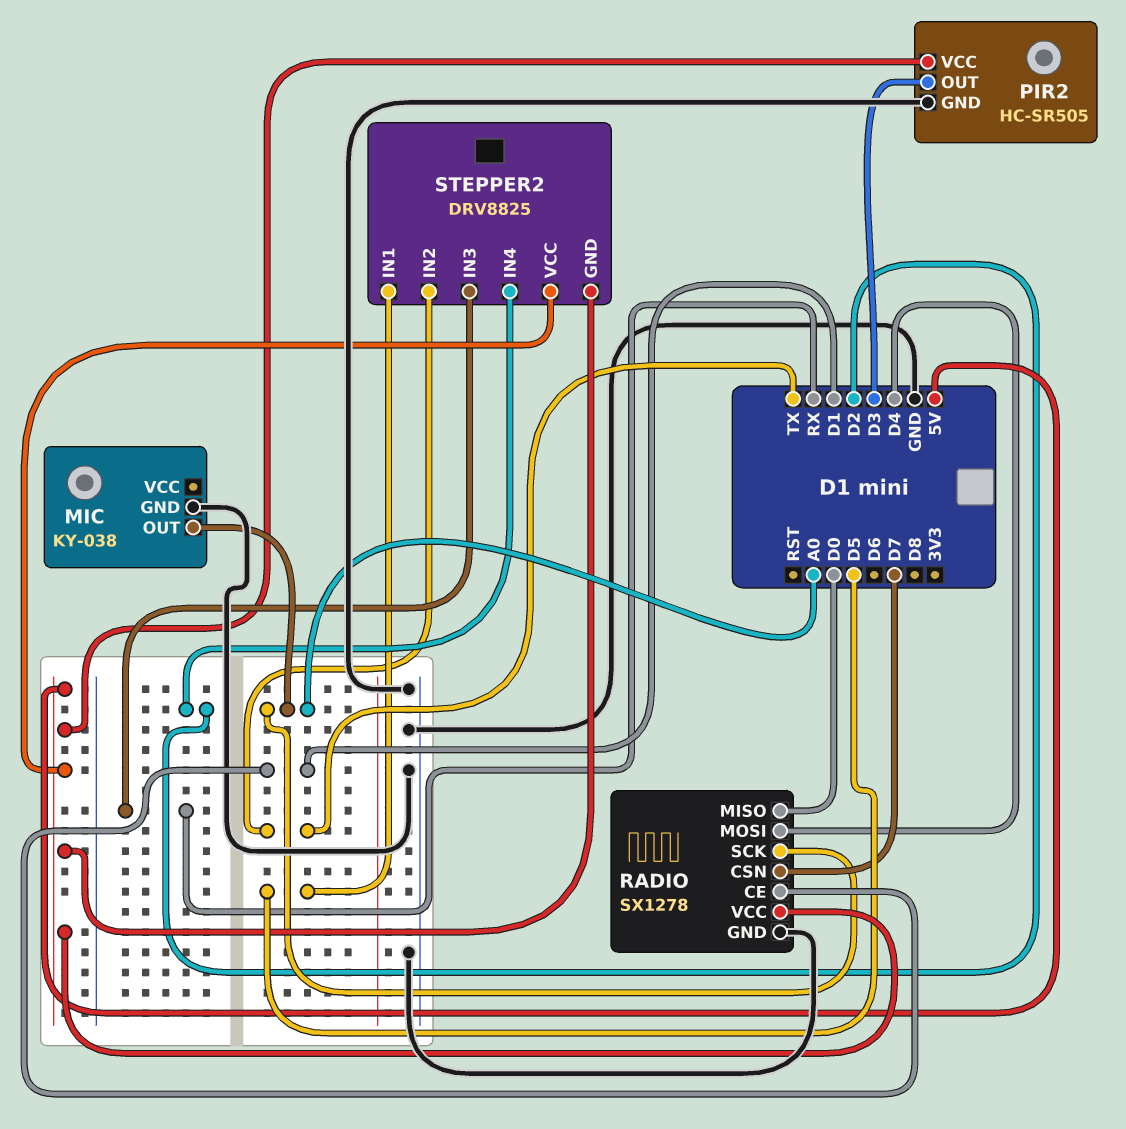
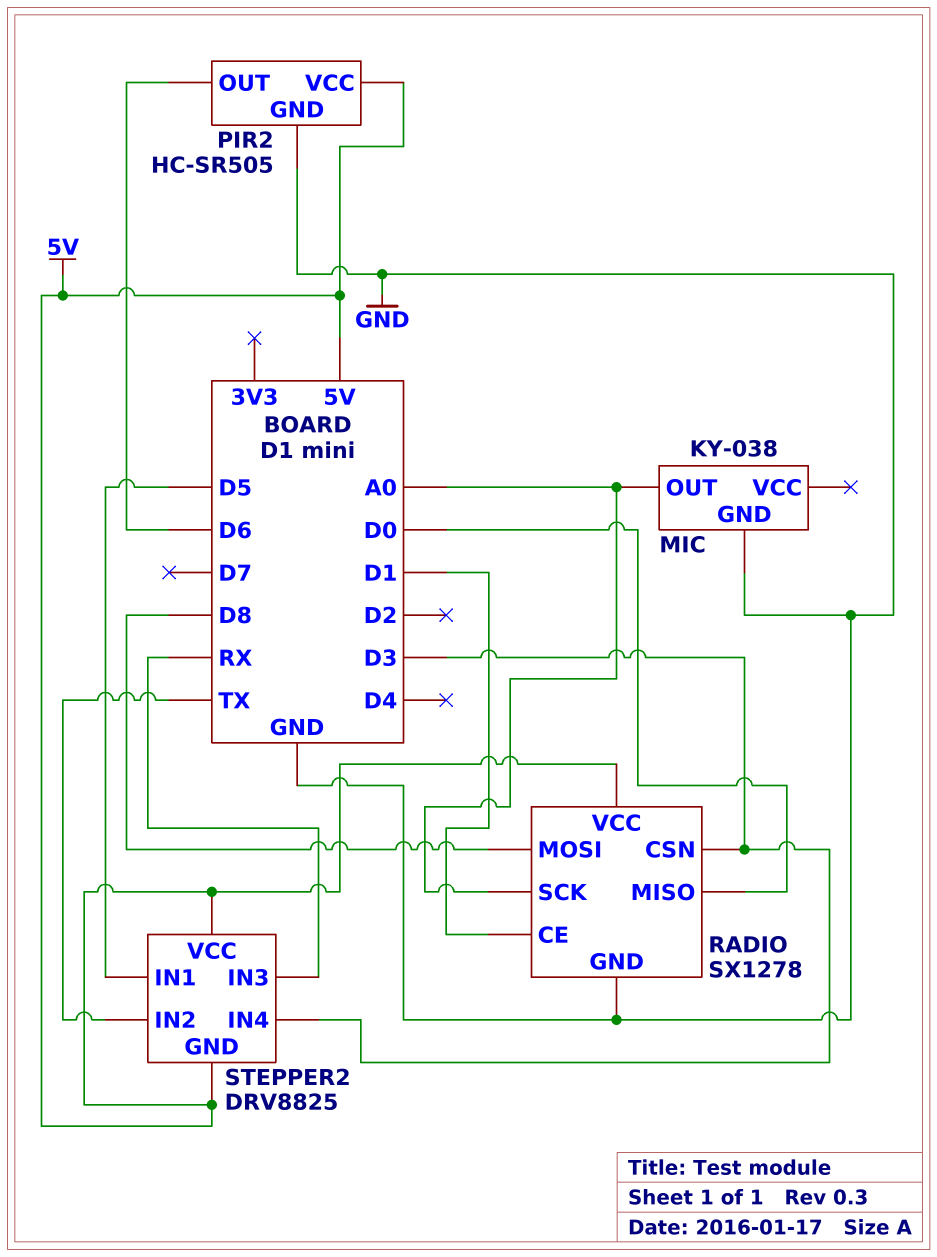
PIR2 pin OUT: D3 -> D6
RADIO pin CSN: D7 -> D3
RADIO pin MOSI: D4 -> D8
STEPPER2 pin IN4: D2 -> D3

